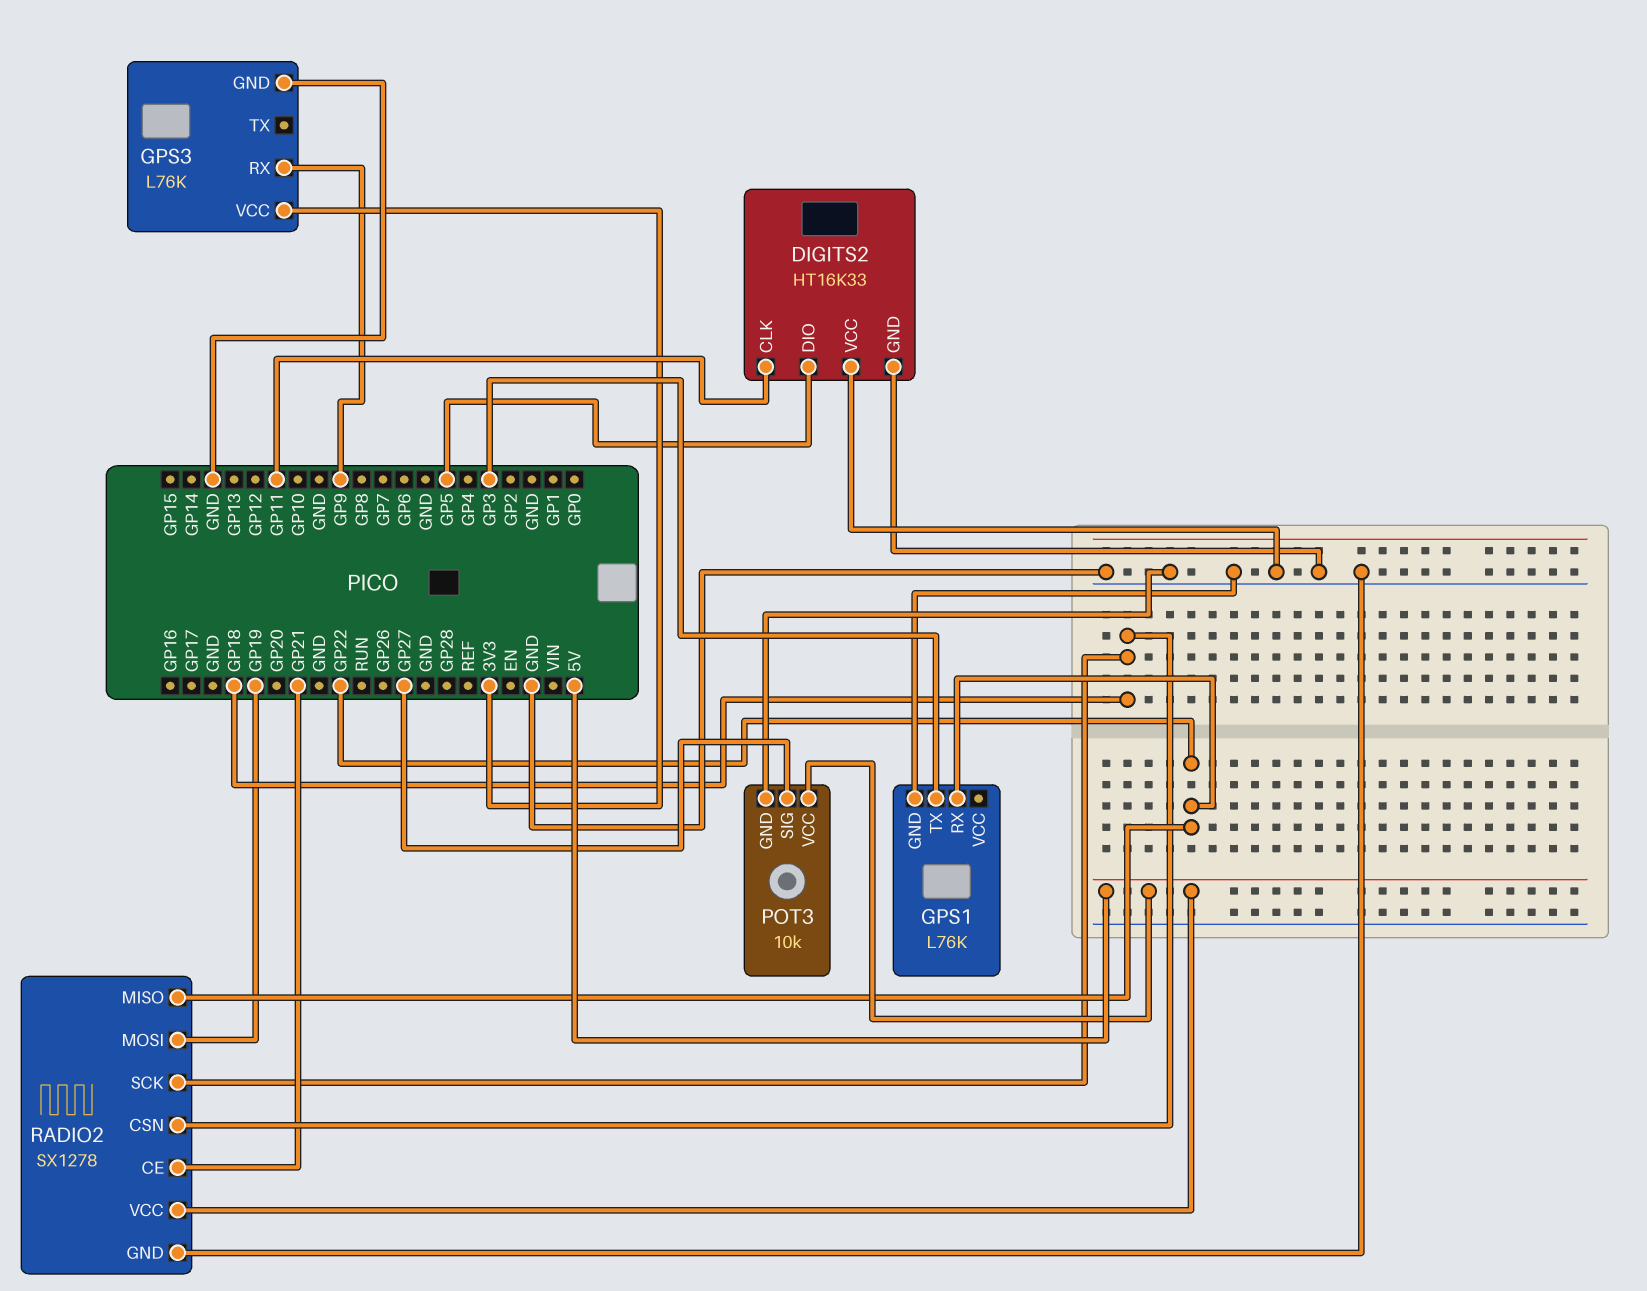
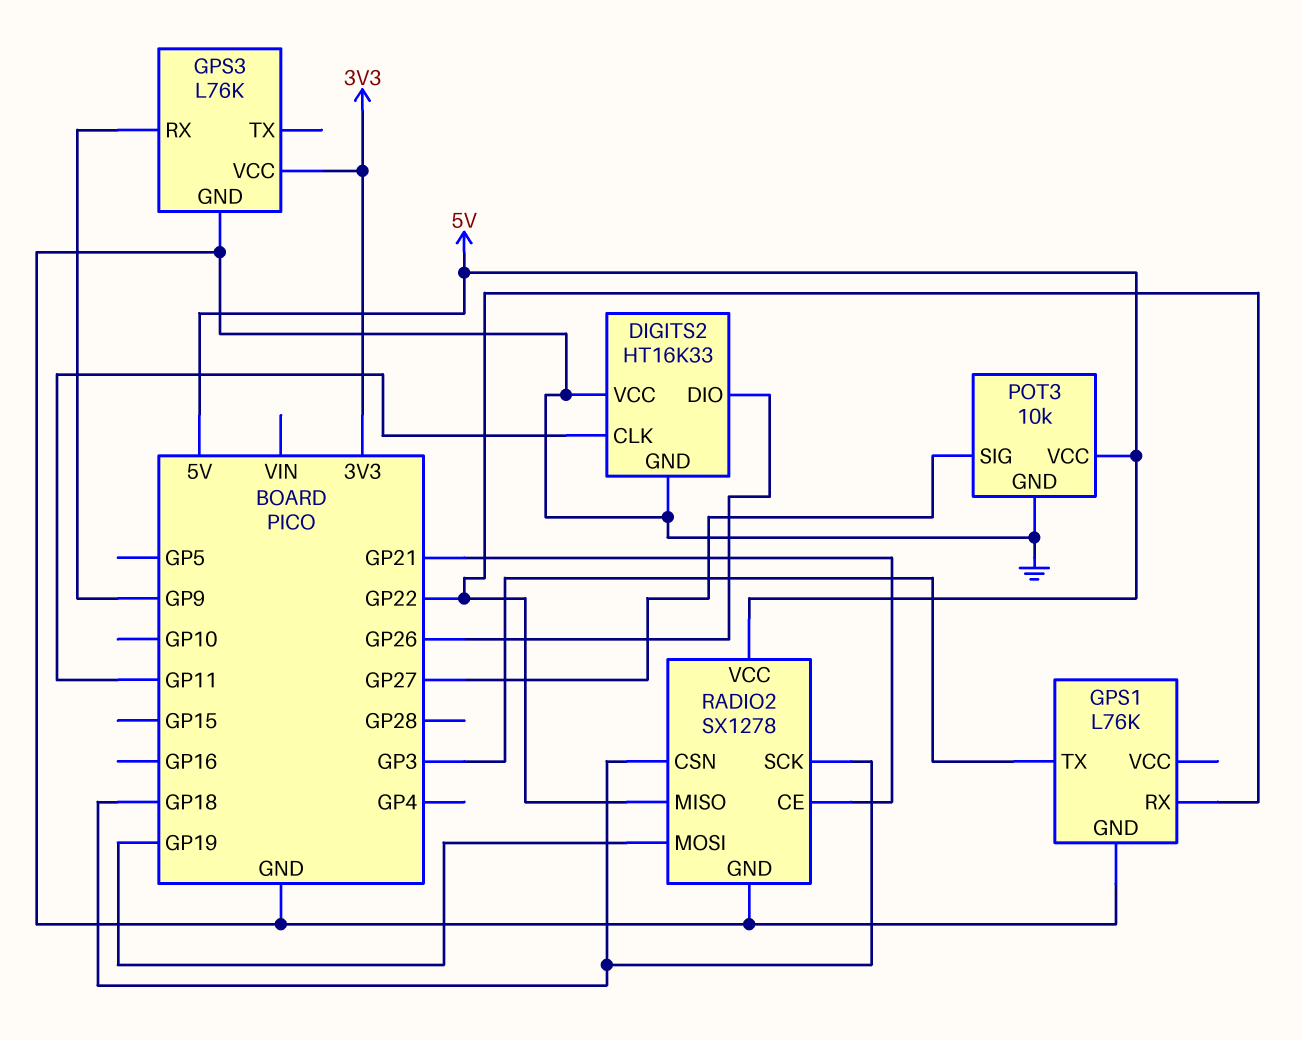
DIGITS2 pin DIO: GP5 -> GP26

